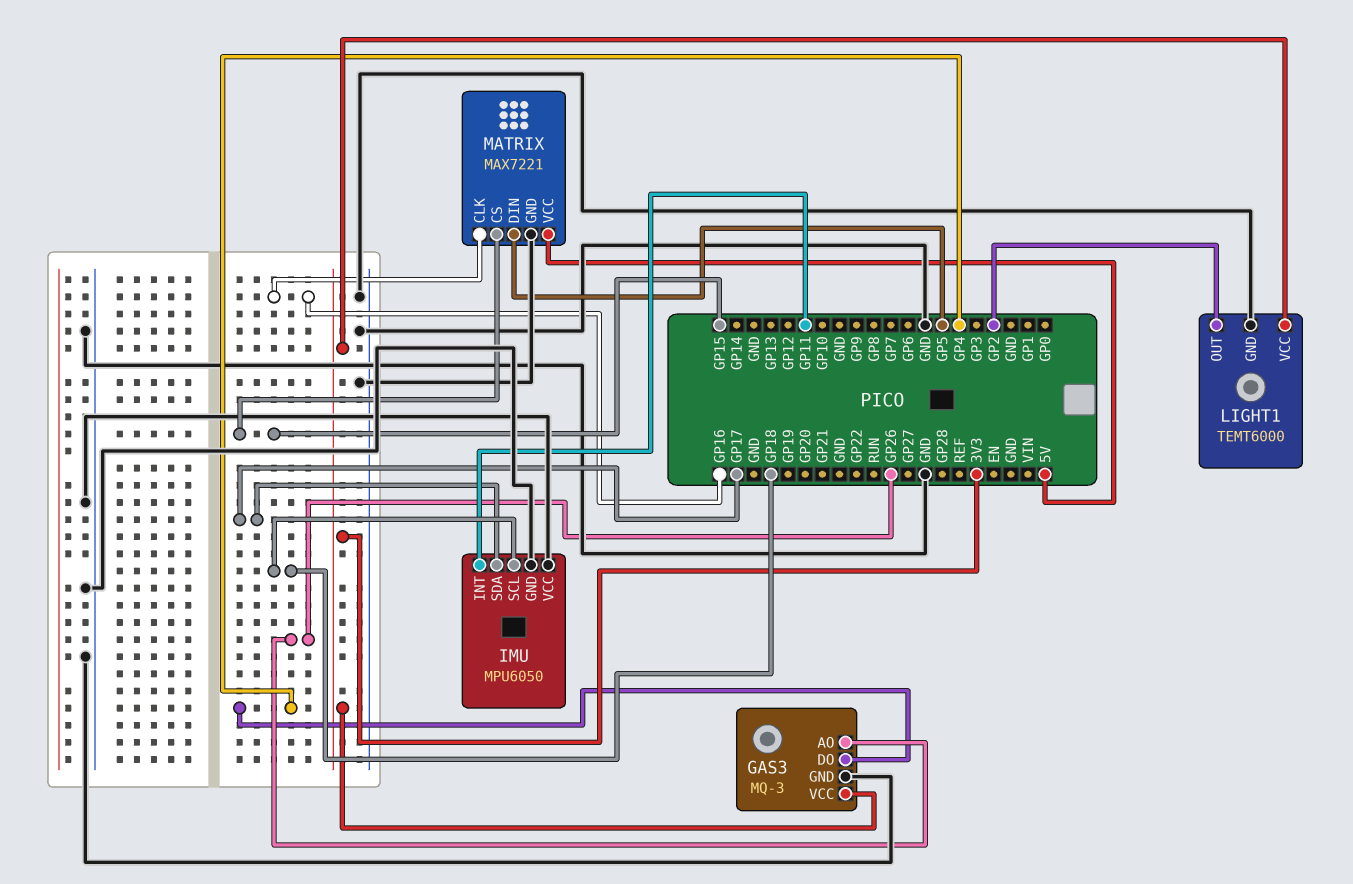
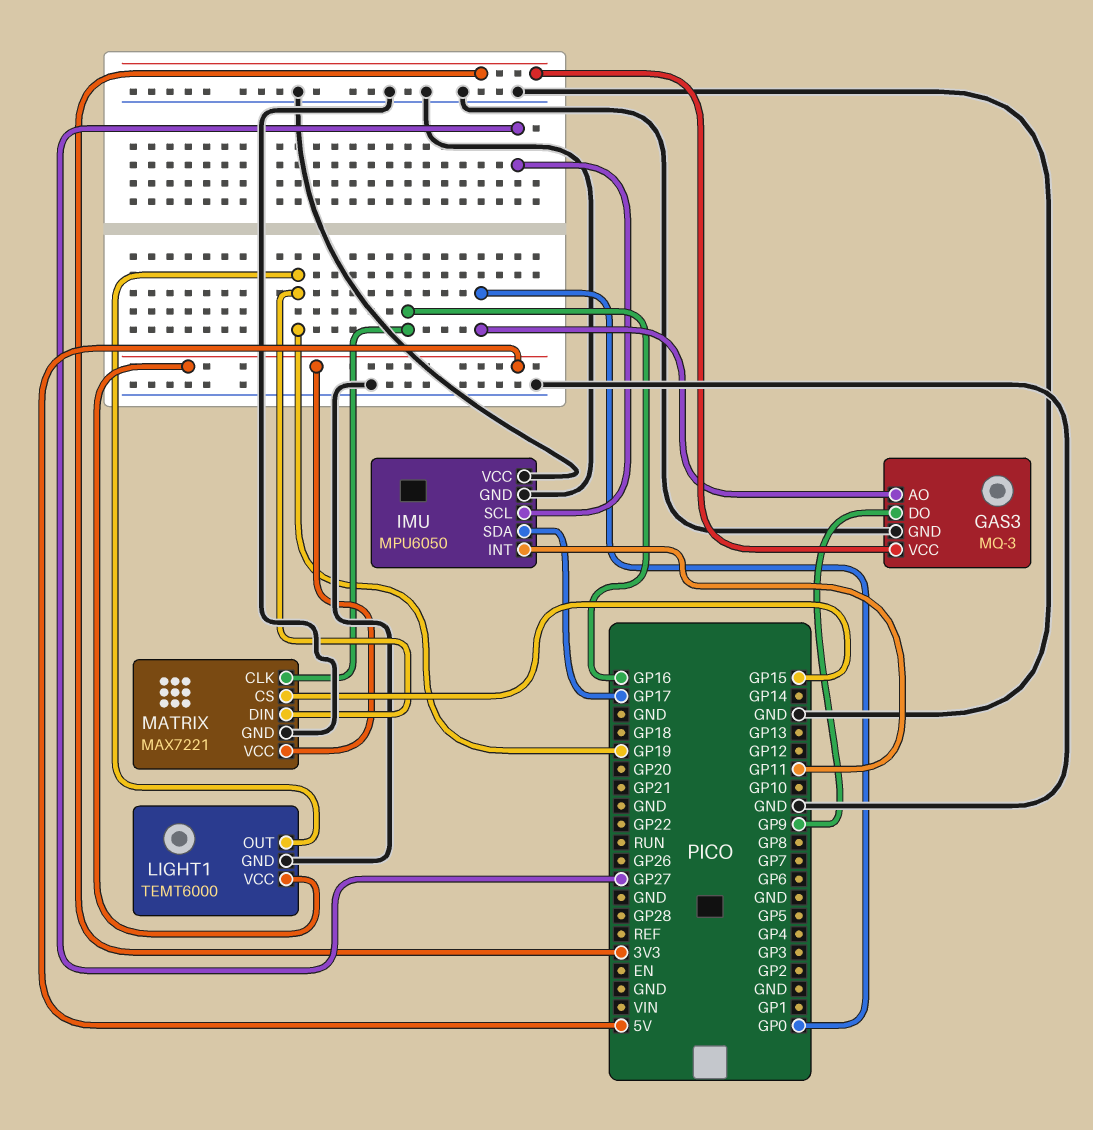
GAS3 pin AO: GP26 -> GP0
GAS3 pin DO: GP4 -> GP9
IMU pin SCL: GP18 -> GP27
LIGHT1 pin OUT: GP2 -> GP19
LIGHT1 pin VCC: 3V3 -> 5V
MATRIX pin DIN: GP5 -> GP19

